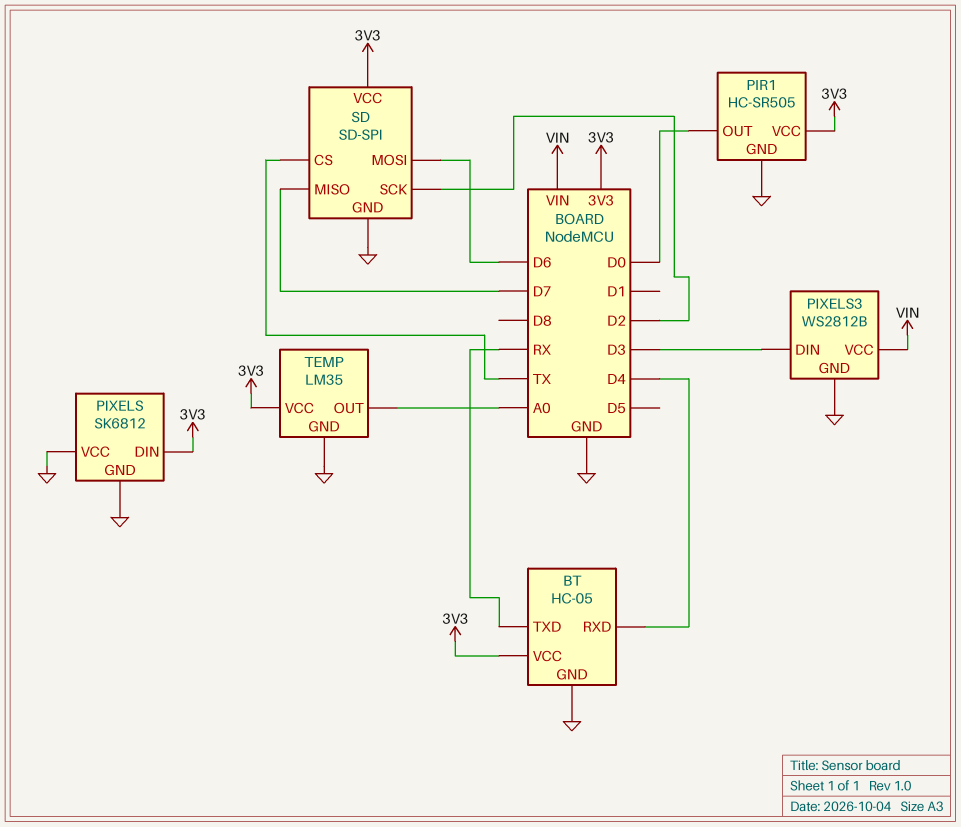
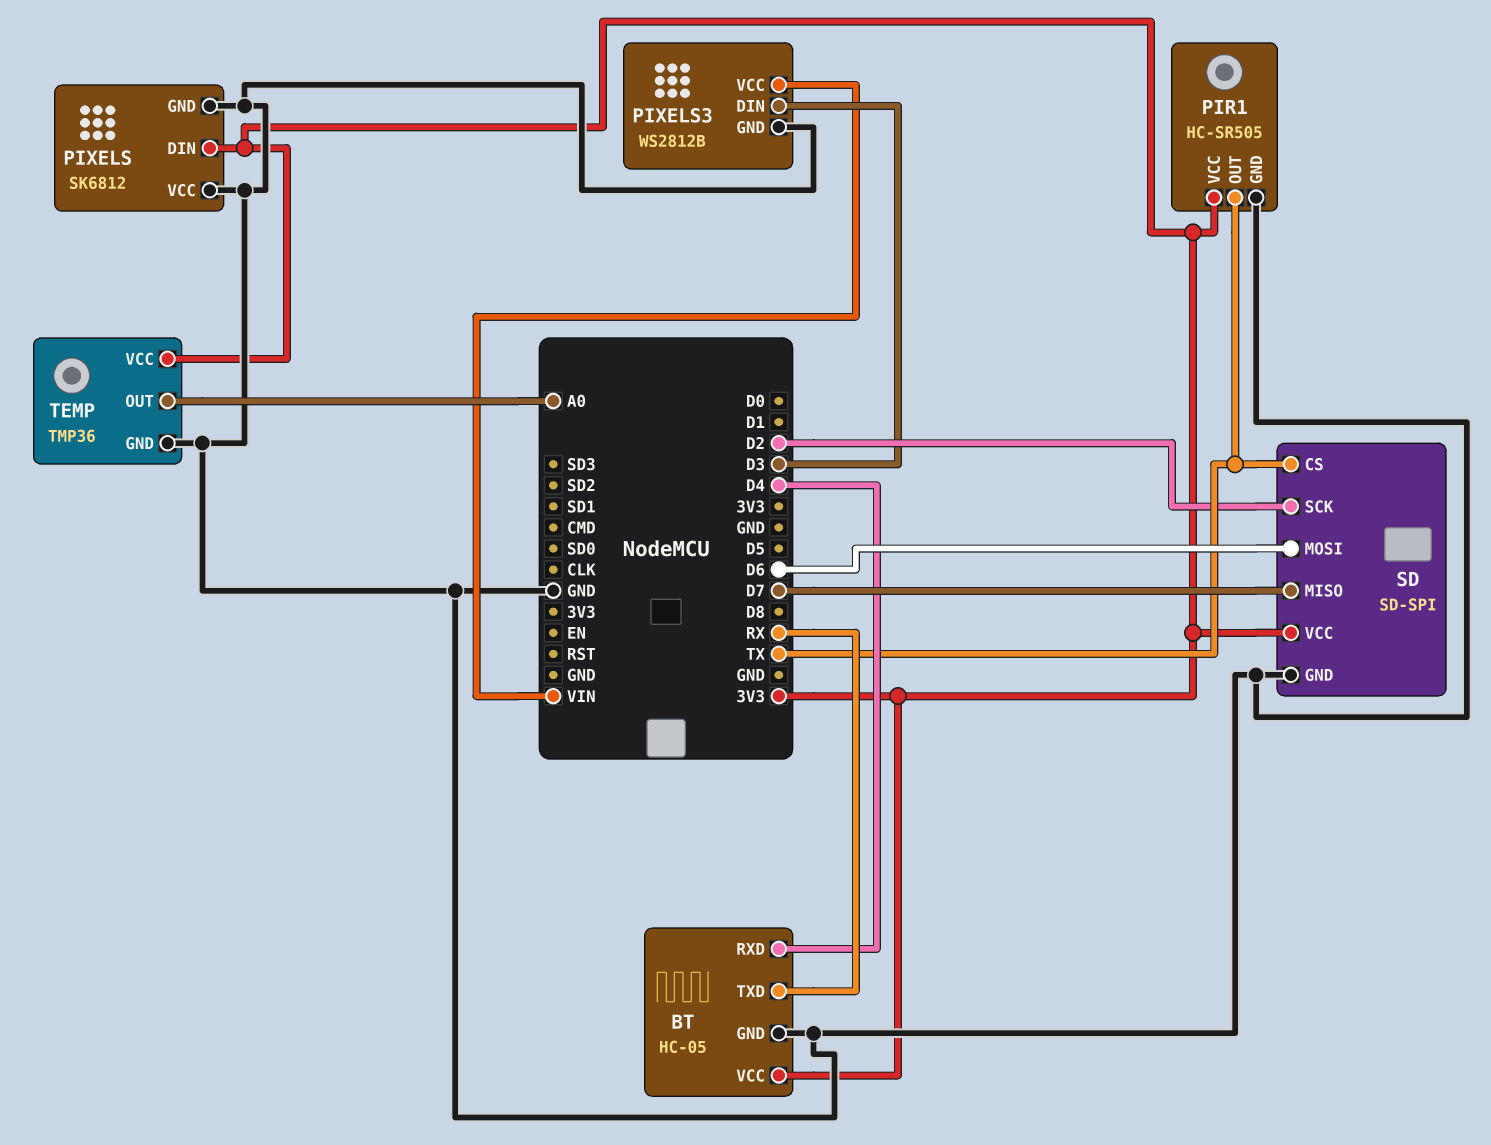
PIR1 pin OUT: D0 -> TX
TEMP: LM35 -> TMP36

